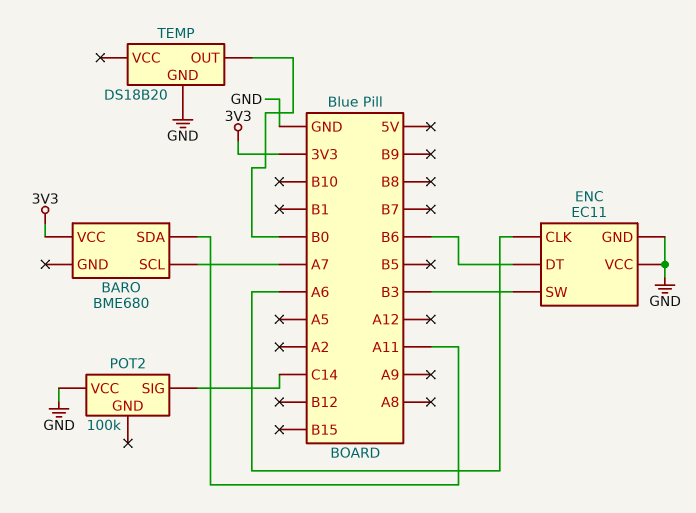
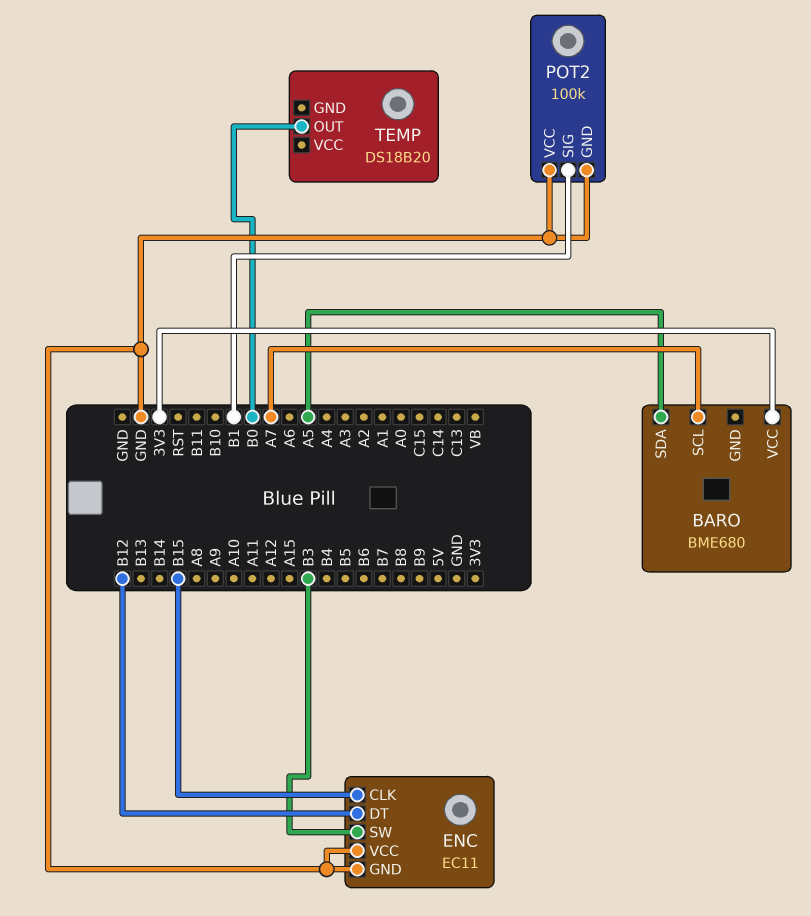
BARO pin SDA: A11 -> A5
ENC pin CLK: A6 -> B15
ENC pin DT: B6 -> B12
POT2 pin GND: none -> GND
POT2 pin SIG: C14 -> B1
TEMP pin GND: GND -> none

